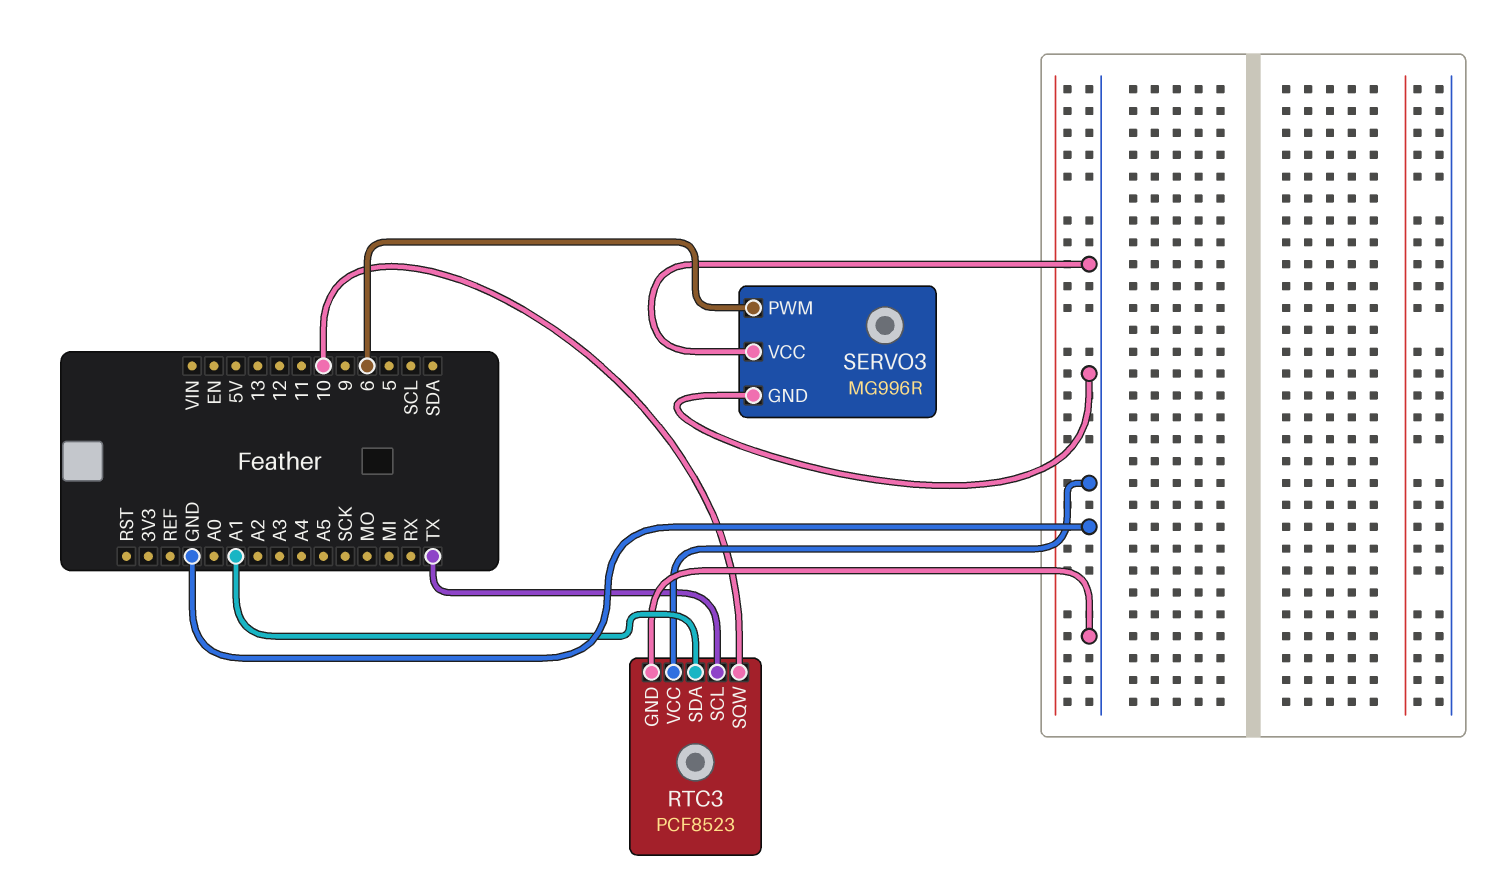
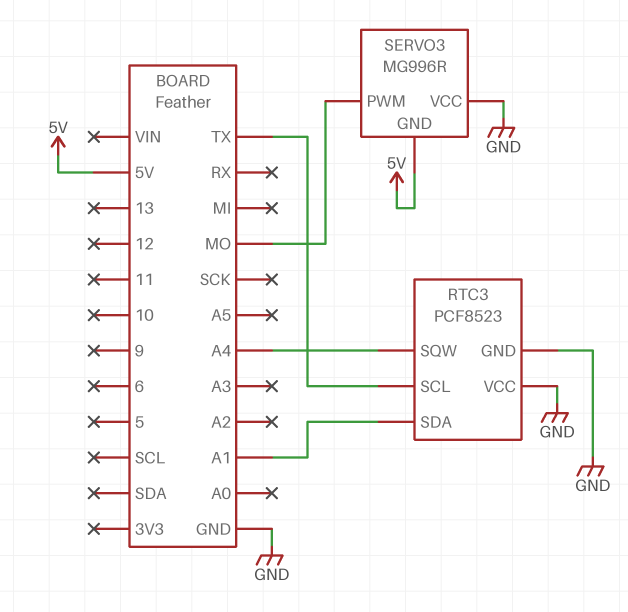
RTC3 pin SQW: 10 -> A4
SERVO3 pin GND: GND -> 5V
SERVO3 pin PWM: 6 -> MO

